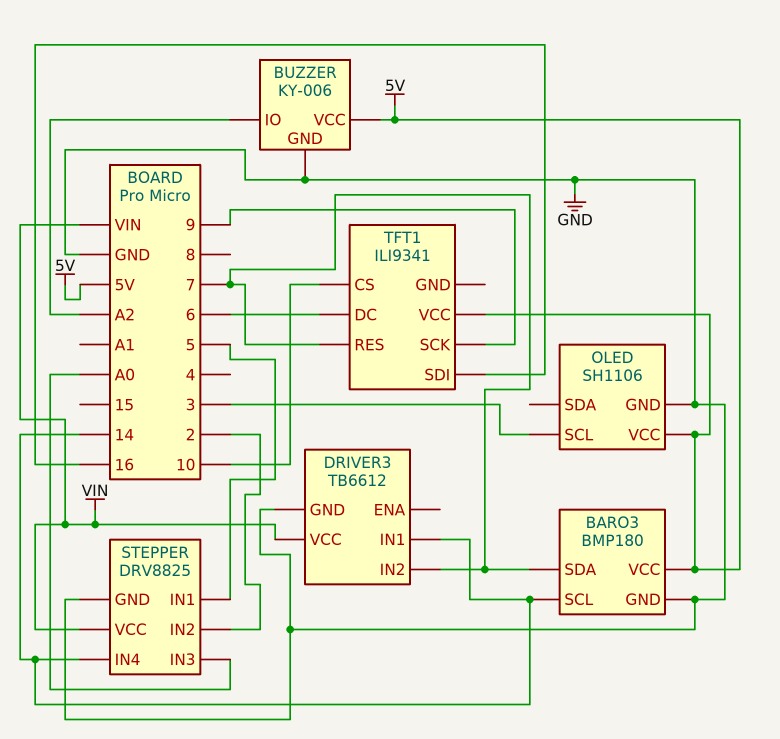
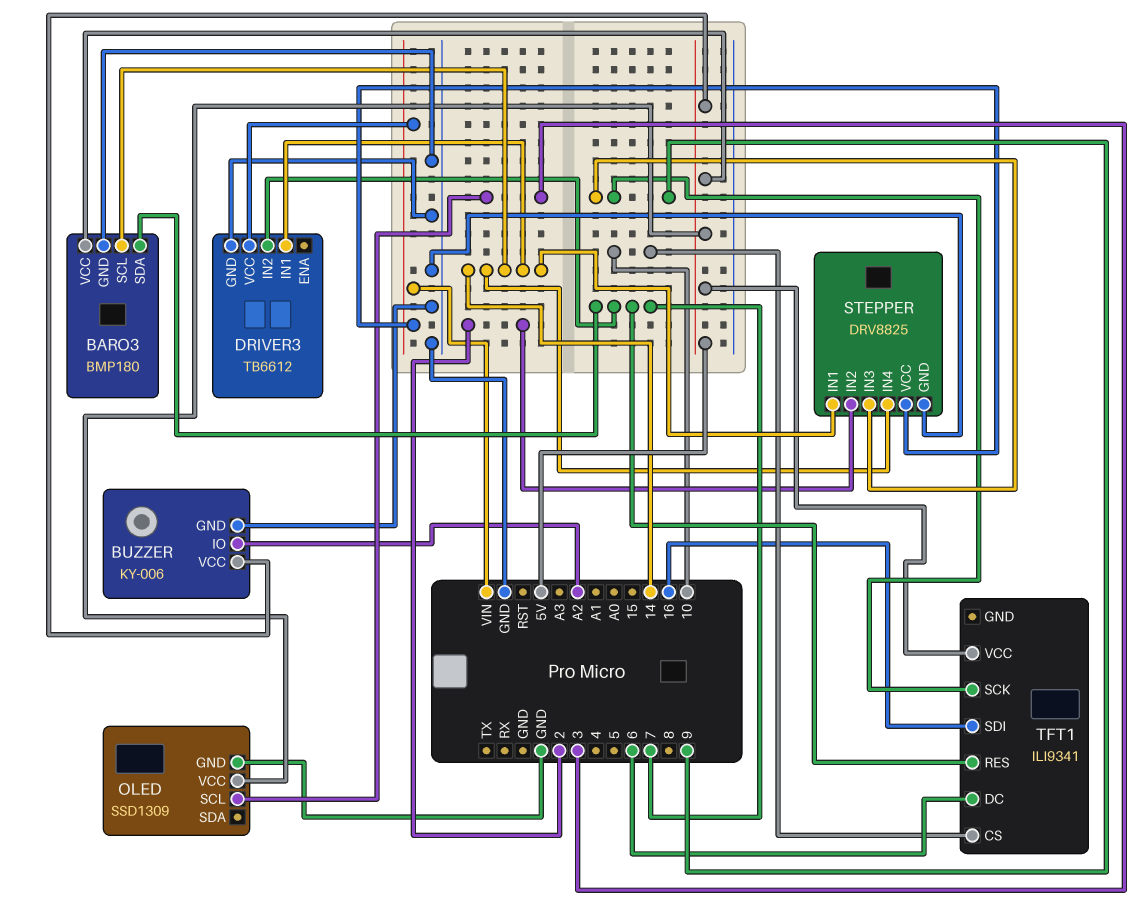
OLED: SH1106 -> SSD1309
STEPPER pin IN1: 5 -> 14
STEPPER pin IN3: A0 -> 9

